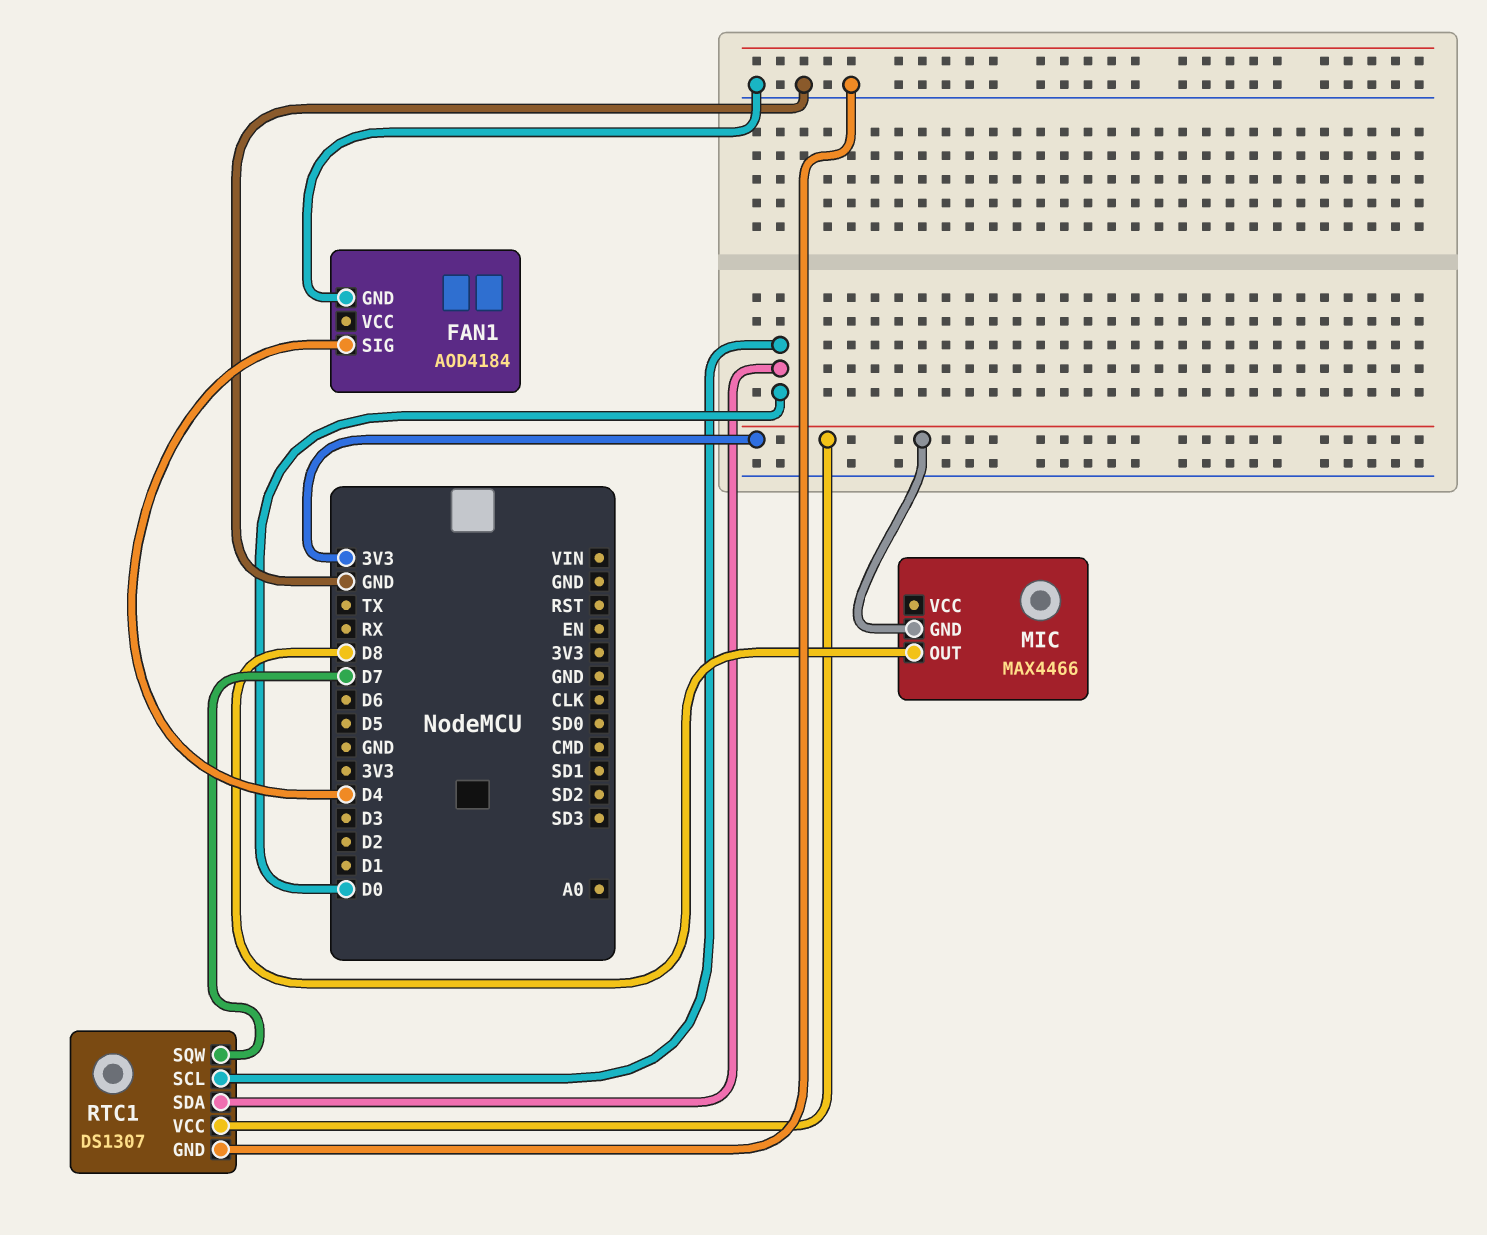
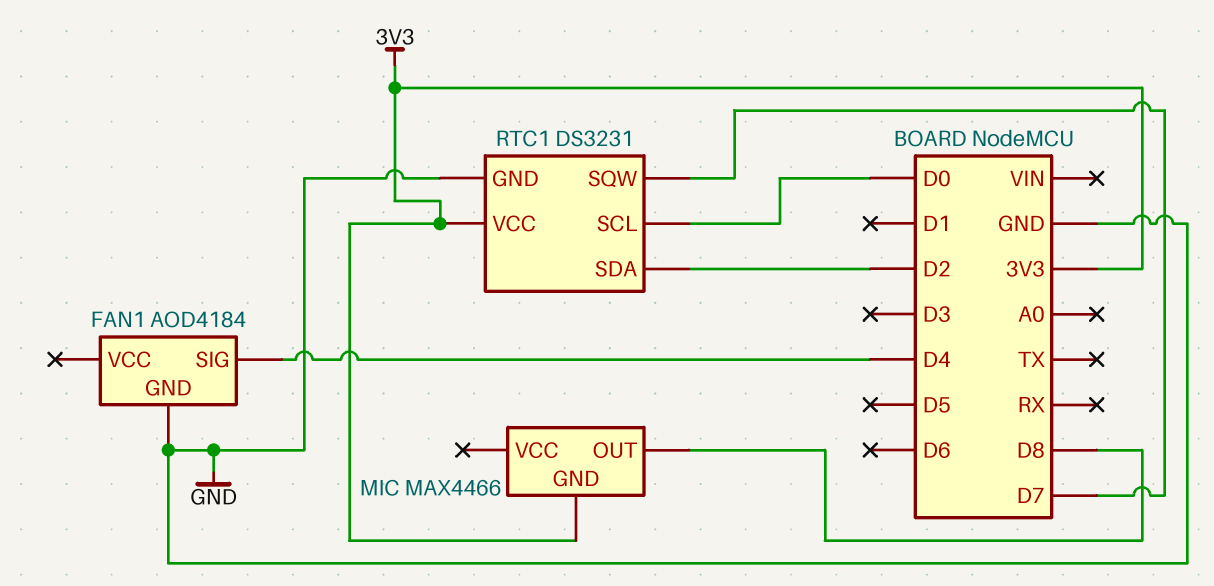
RTC1: DS1307 -> DS3231
RTC1 pin SDA: D0 -> D2

